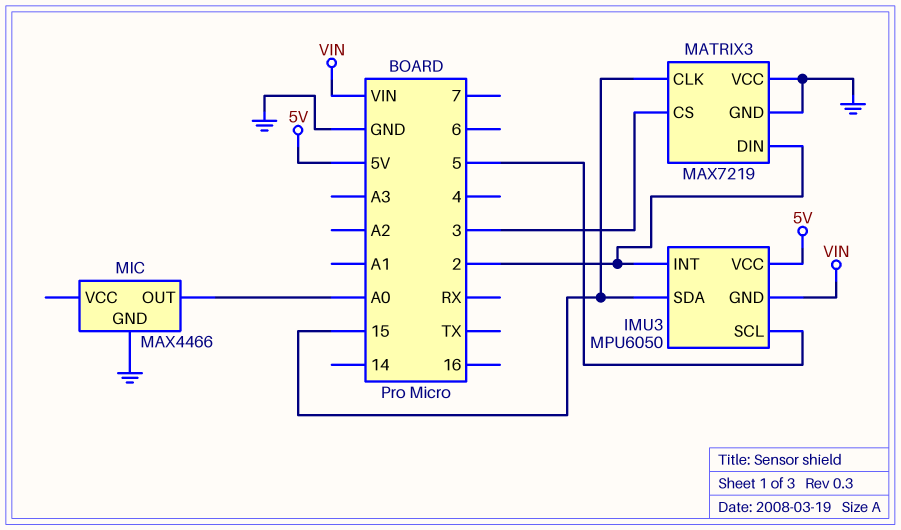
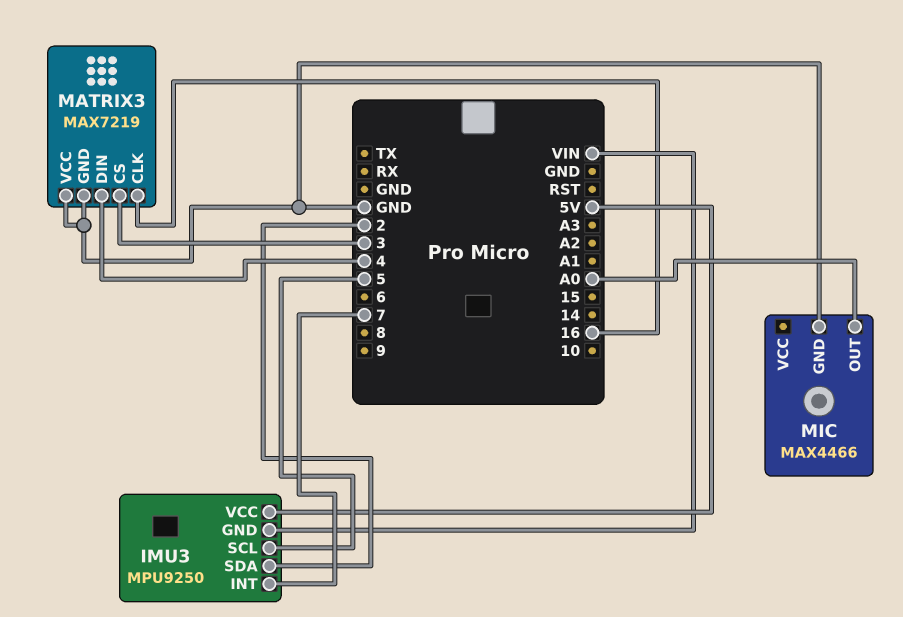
IMU3: MPU6050 -> MPU9250
IMU3 pin INT: 2 -> 7
IMU3 pin SDA: 15 -> 2
MATRIX3 pin CLK: 15 -> 16
MATRIX3 pin DIN: 2 -> 4

